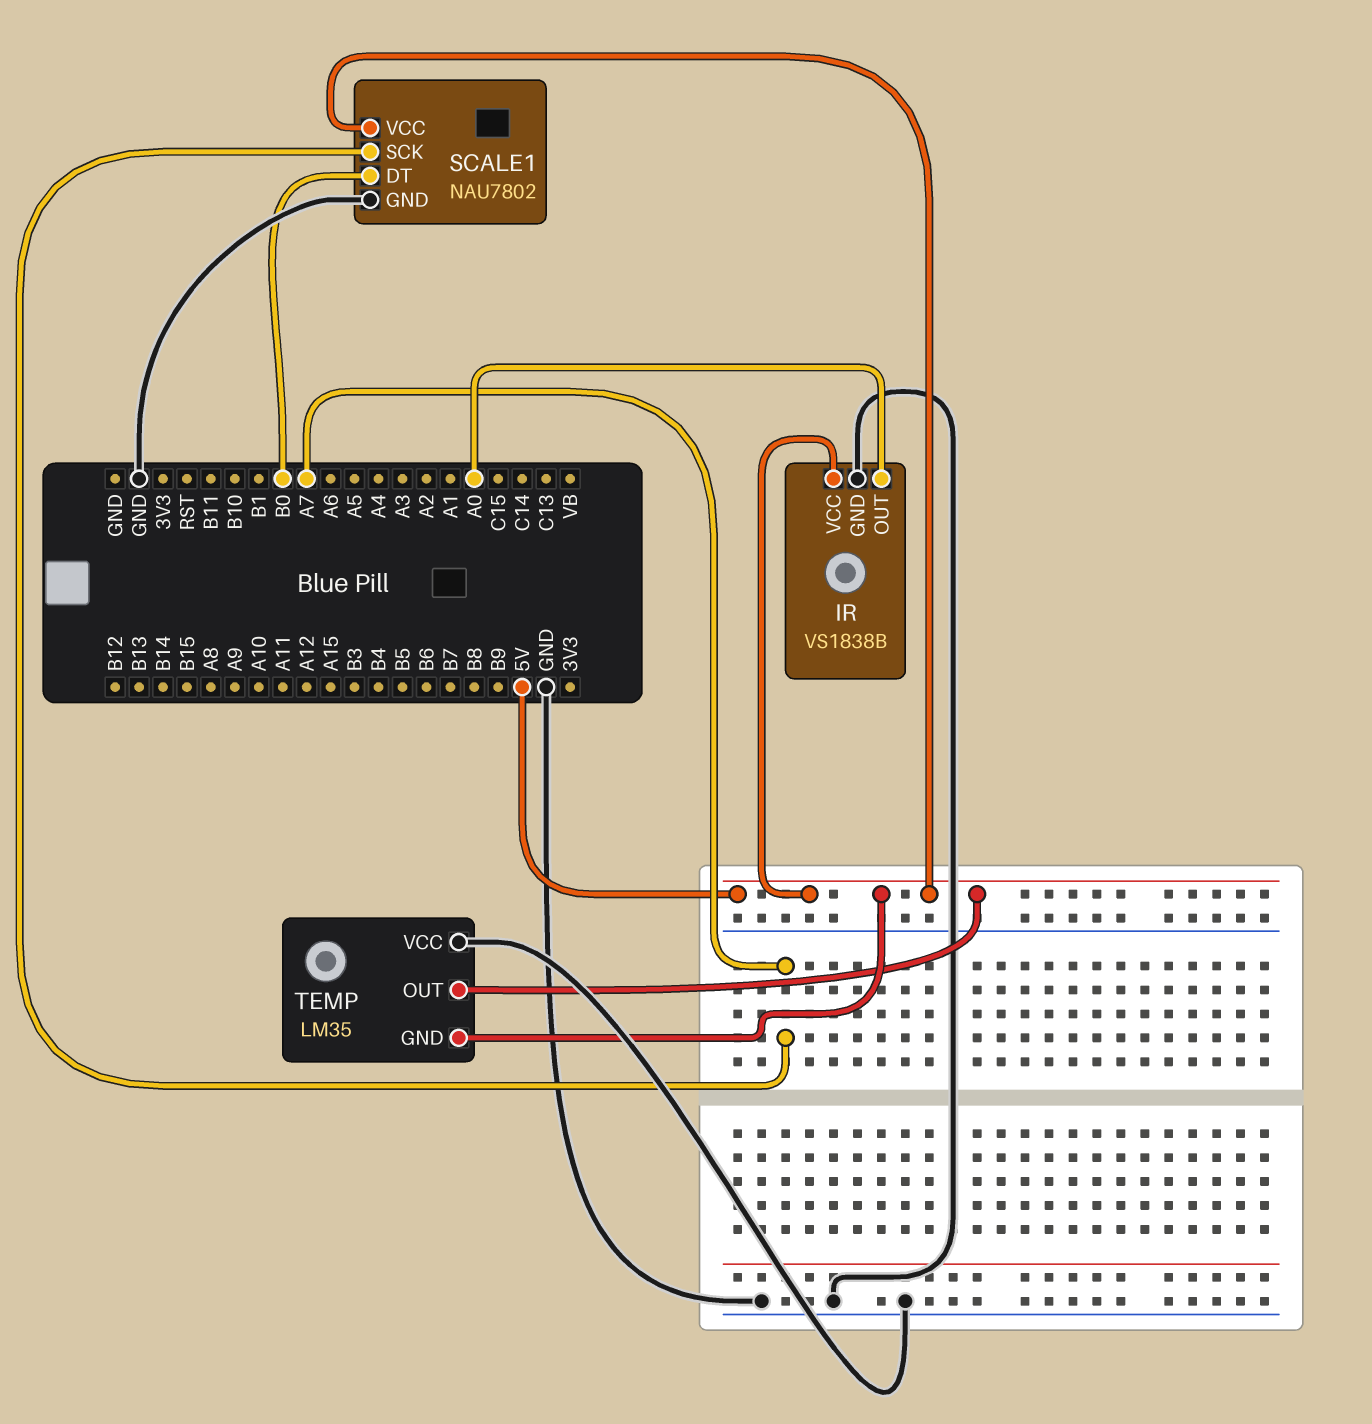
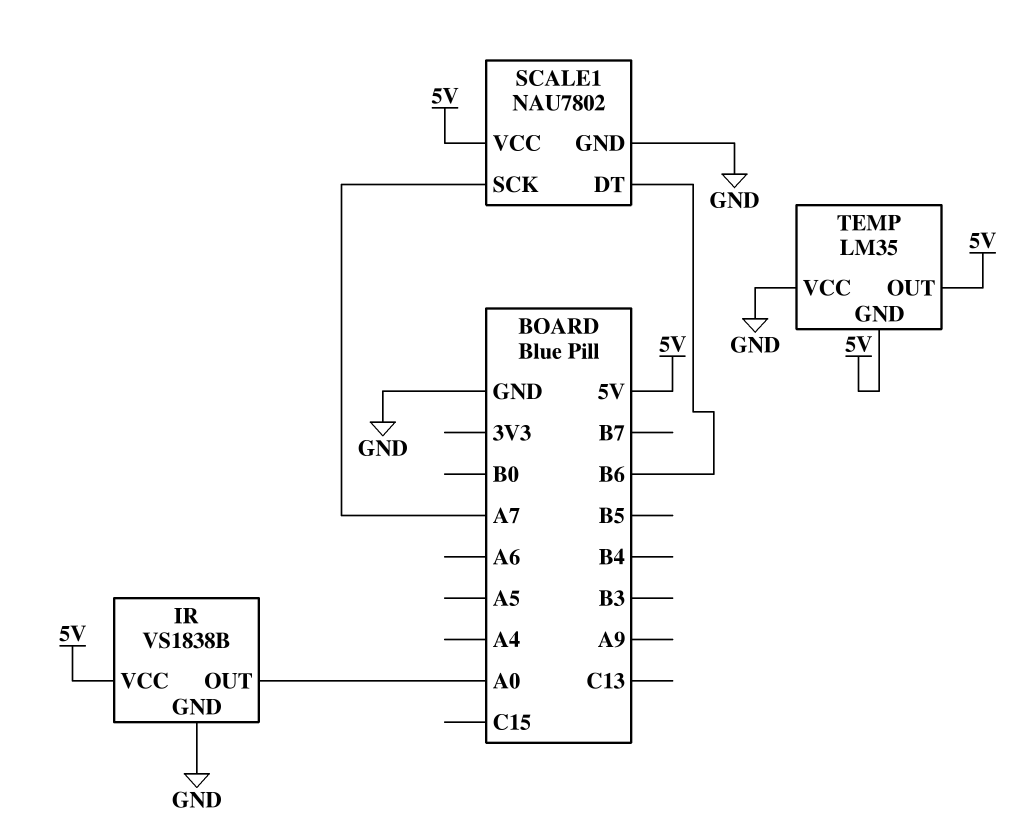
SCALE1 pin DT: B0 -> B6

